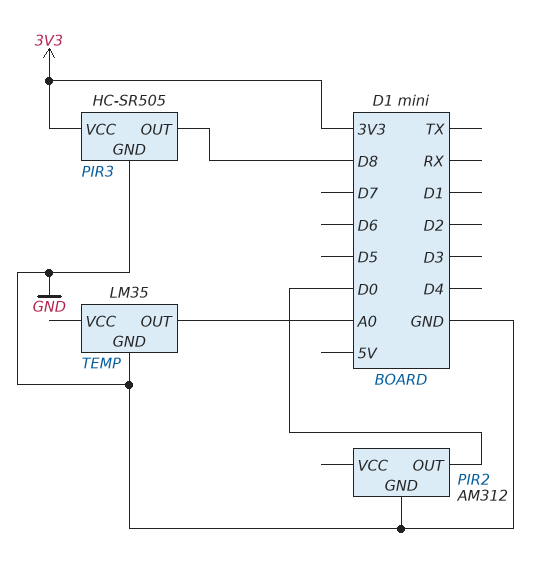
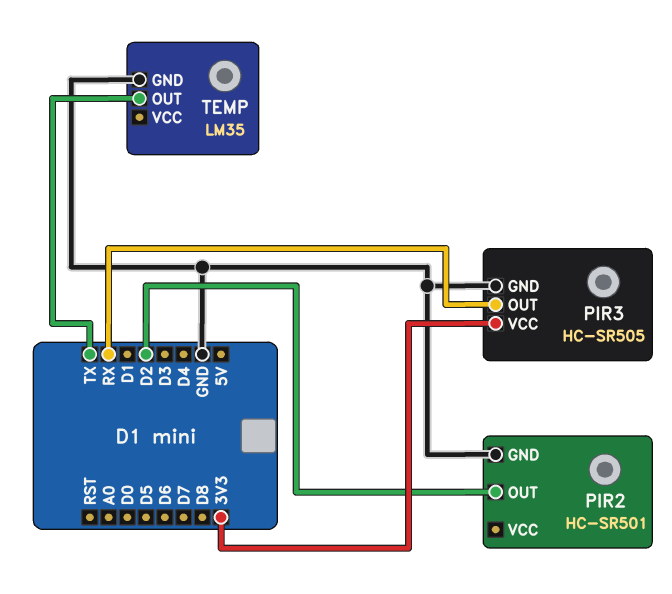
PIR2: AM312 -> HC-SR501
PIR2 pin OUT: D0 -> D2
PIR3 pin OUT: D8 -> RX
TEMP pin OUT: A0 -> TX

